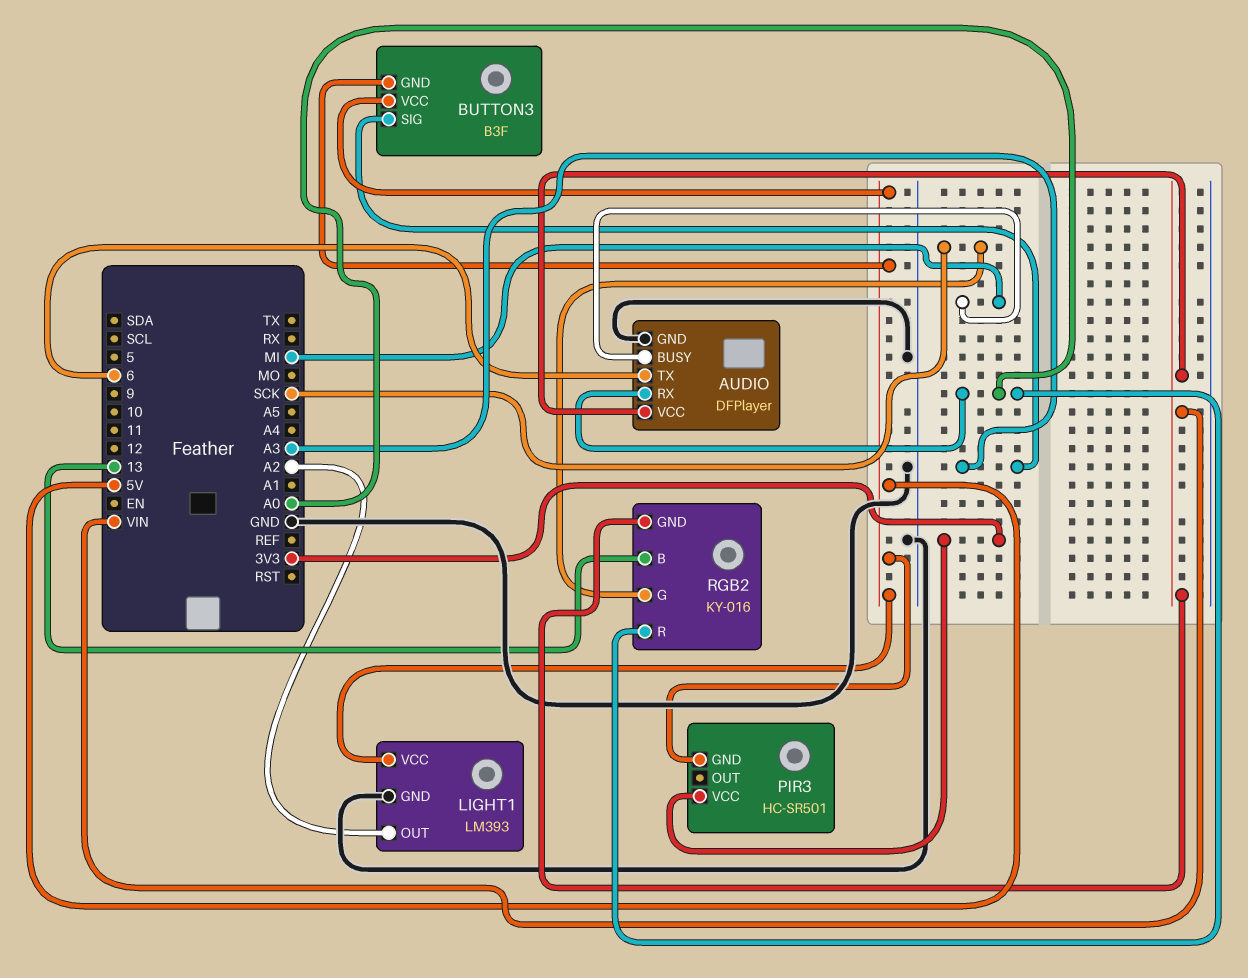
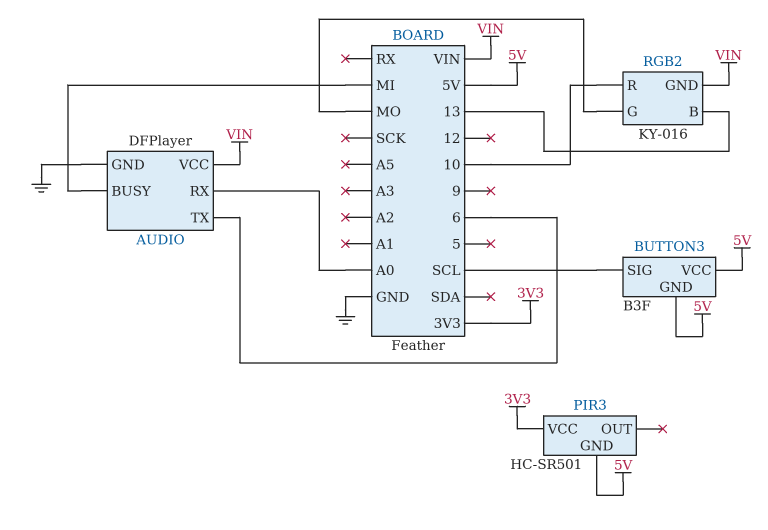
BUTTON3 pin SIG: A3 -> SCL
LIGHT1: LM393 -> none
LIGHT1 pin GND: GND -> none
LIGHT1 pin OUT: A2 -> none
LIGHT1 pin VCC: 5V -> none
RGB2 pin G: SCK -> MO
RGB2 pin R: A0 -> 10

